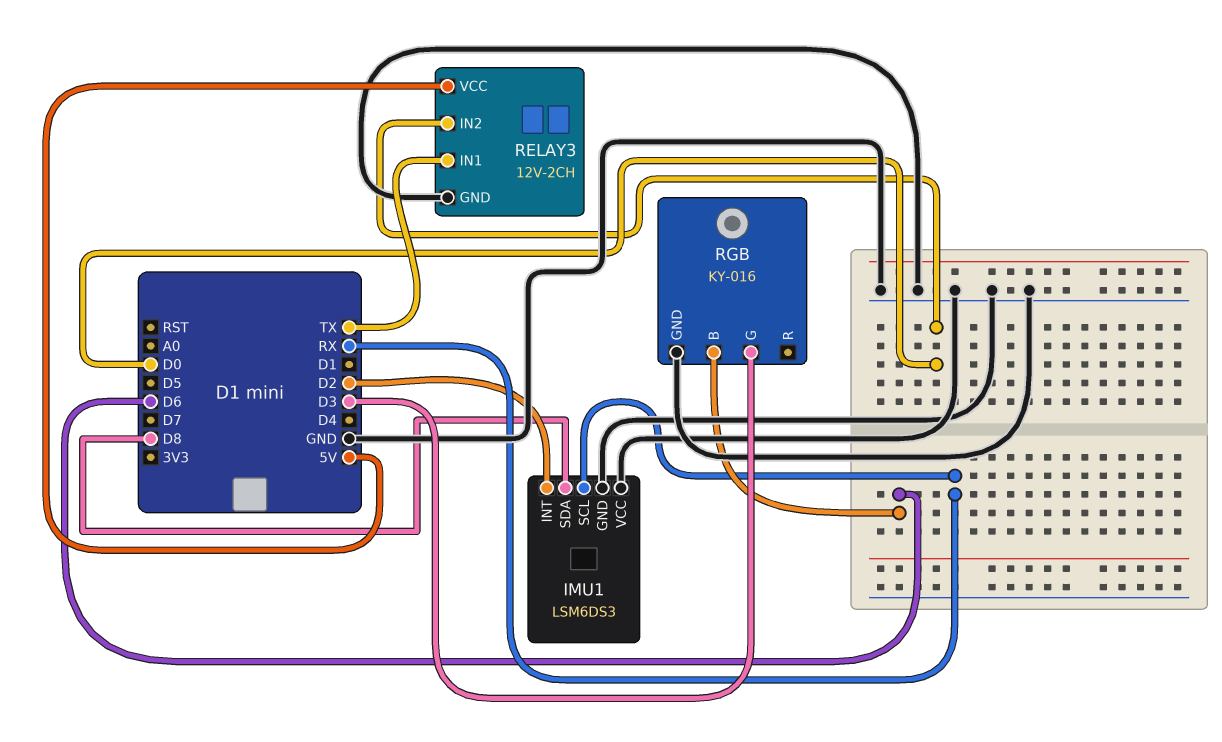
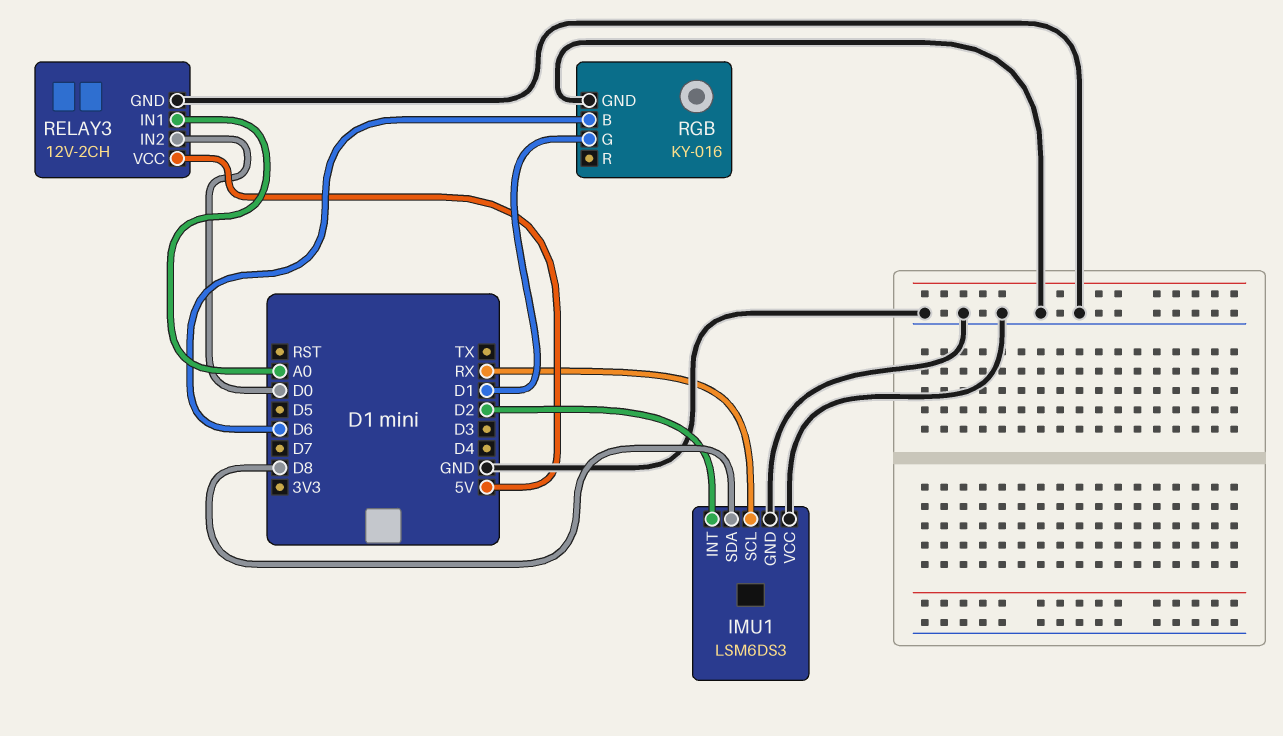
RELAY3 pin IN1: TX -> A0
RGB pin G: D3 -> D1

